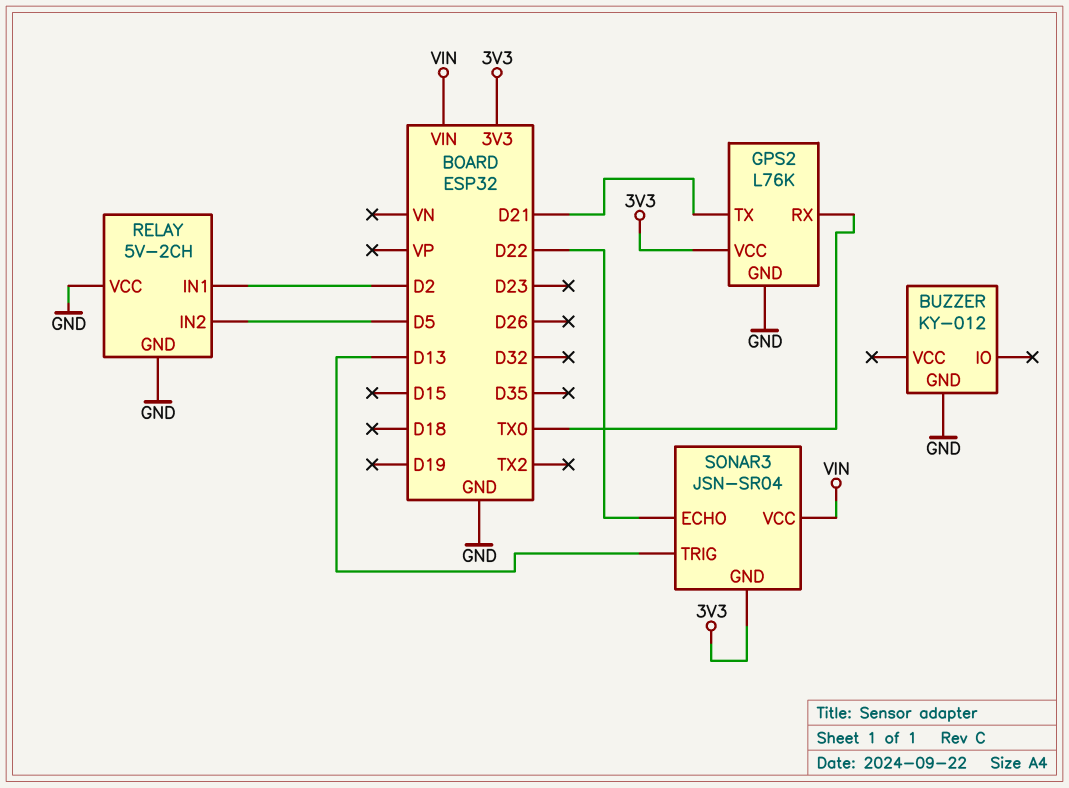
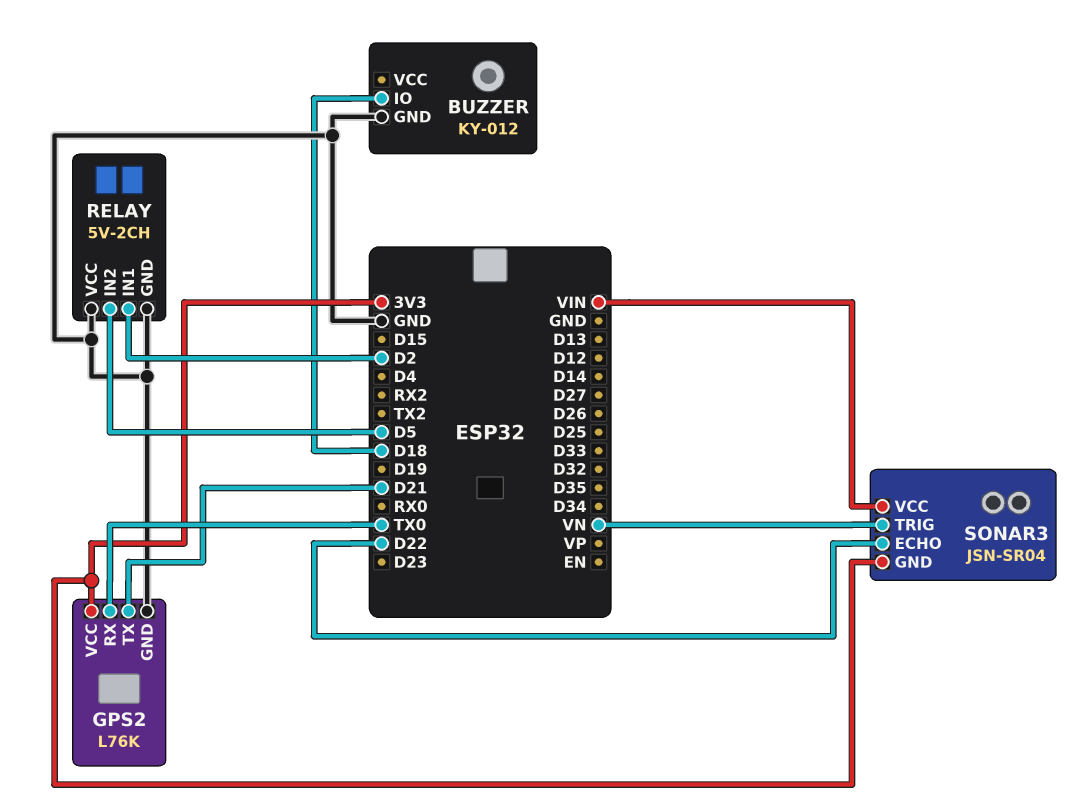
BUZZER pin IO: none -> D18
SONAR3 pin TRIG: D13 -> VN

